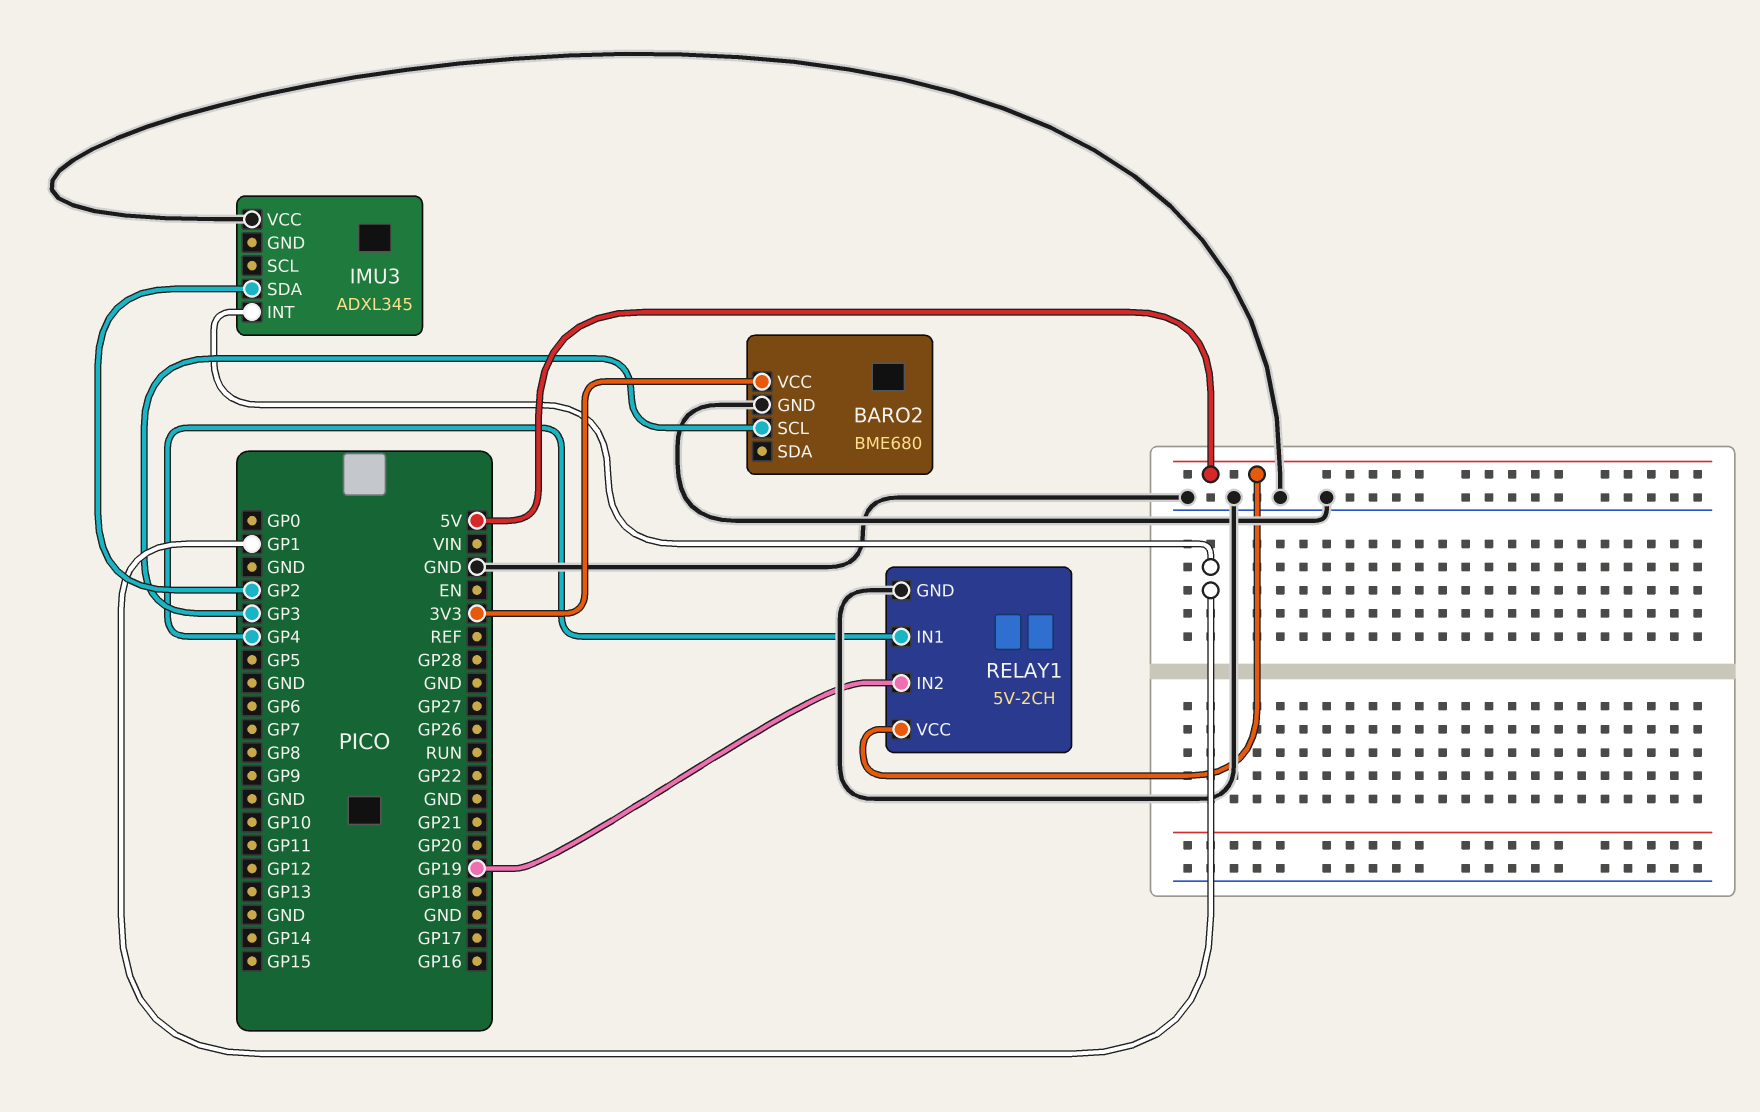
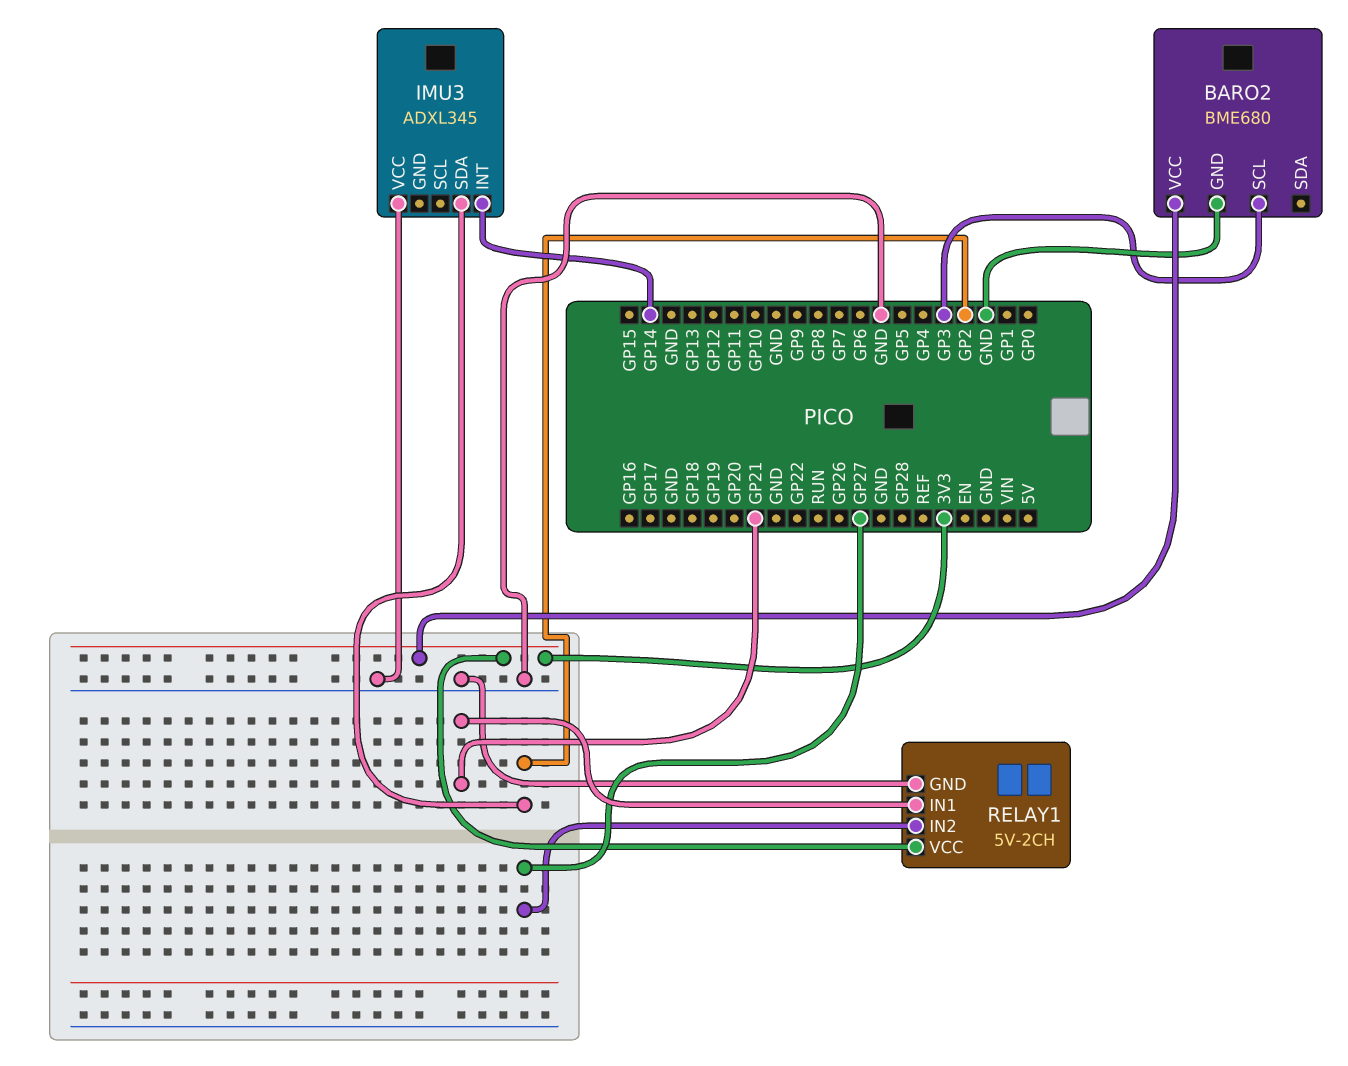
IMU3 pin INT: GP1 -> GP14
RELAY1 pin IN1: GP4 -> GP21
RELAY1 pin IN2: GP19 -> GP27
RELAY1 pin VCC: 5V -> 3V3

